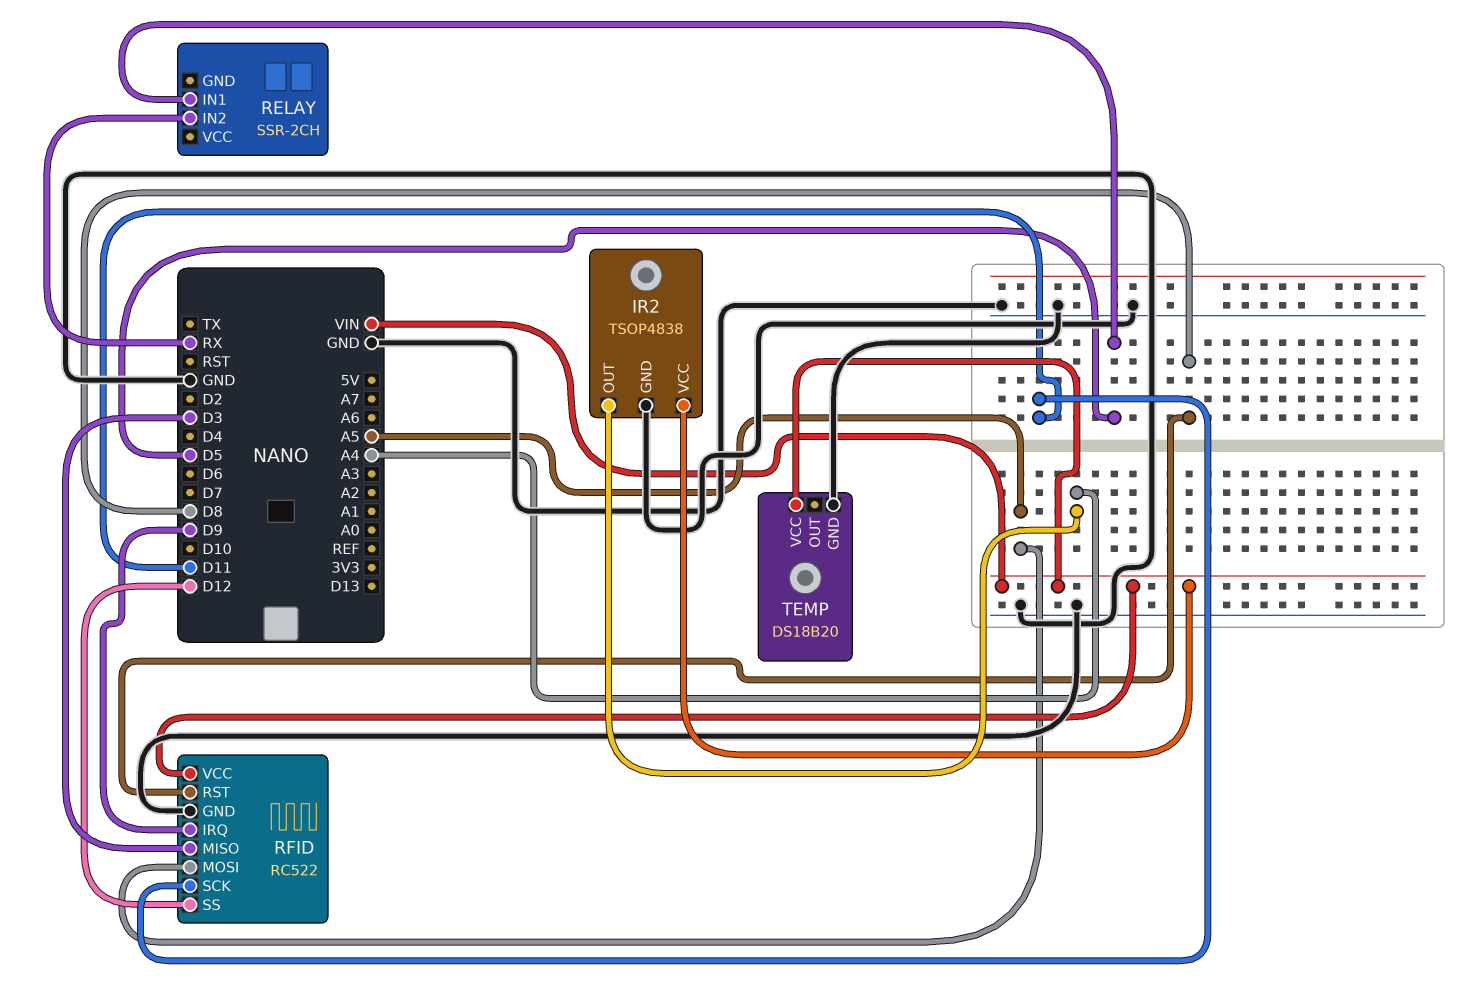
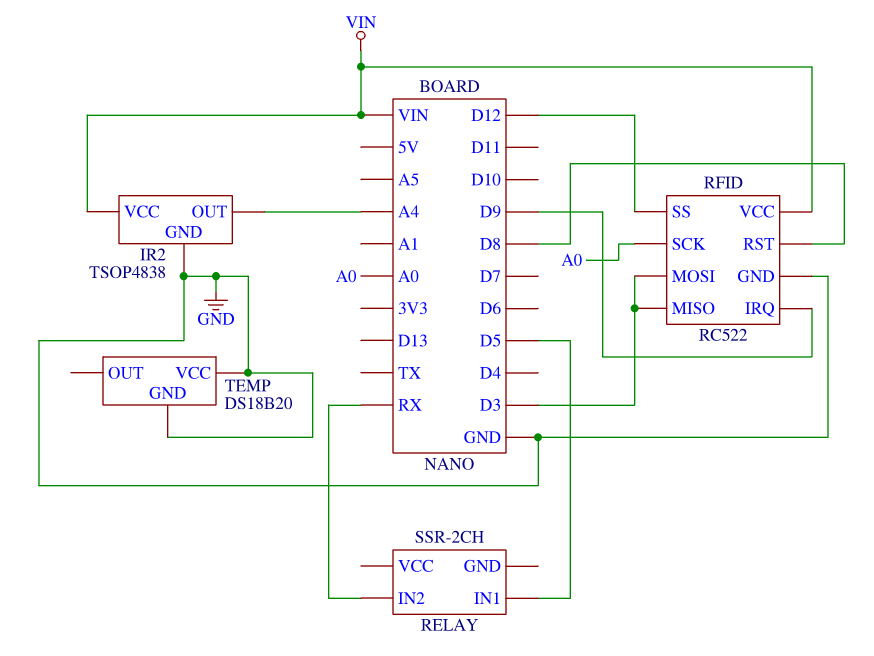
RFID pin MOSI: A5 -> D3
RFID pin SCK: D11 -> A0
TEMP pin VCC: VIN -> GND

